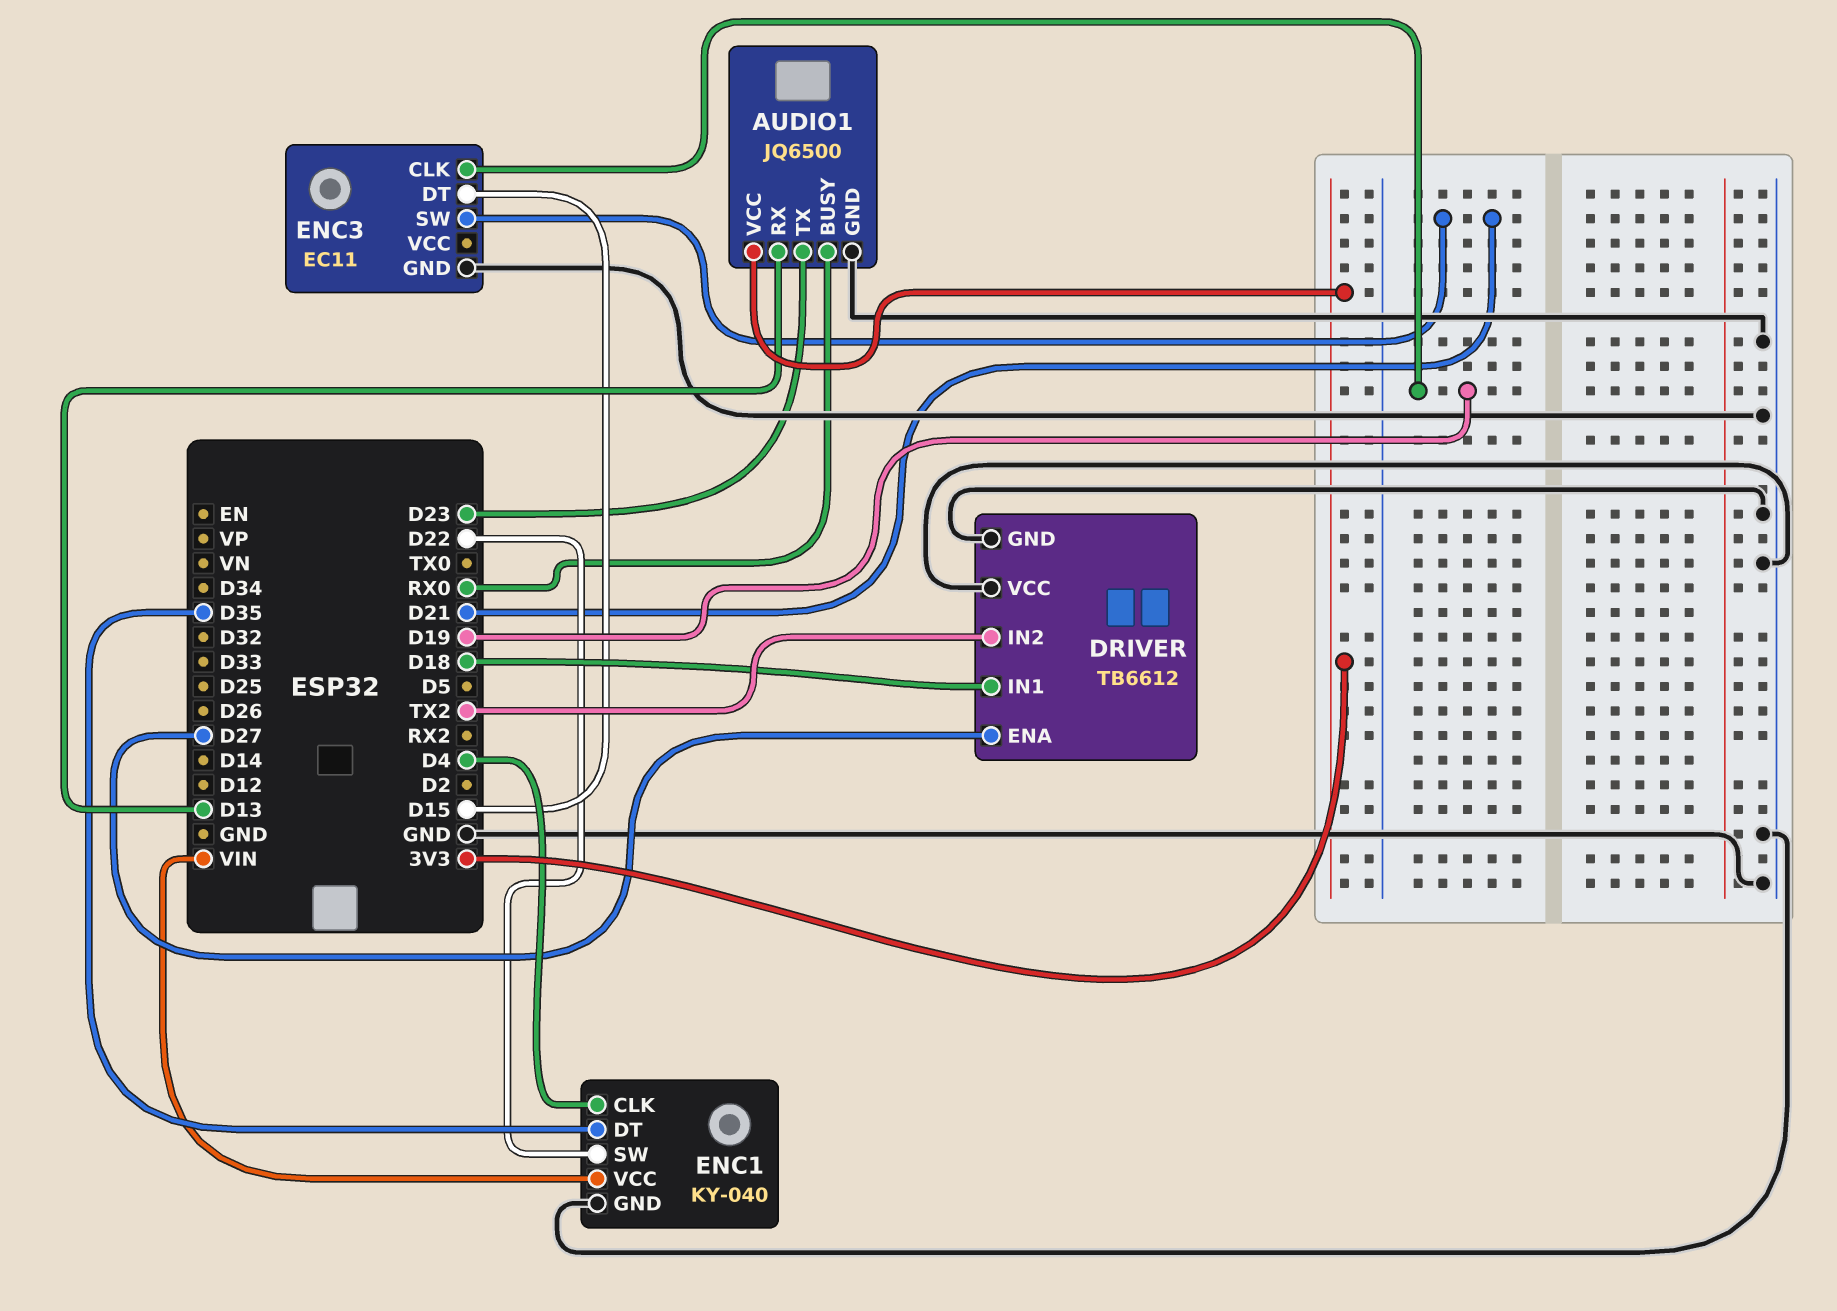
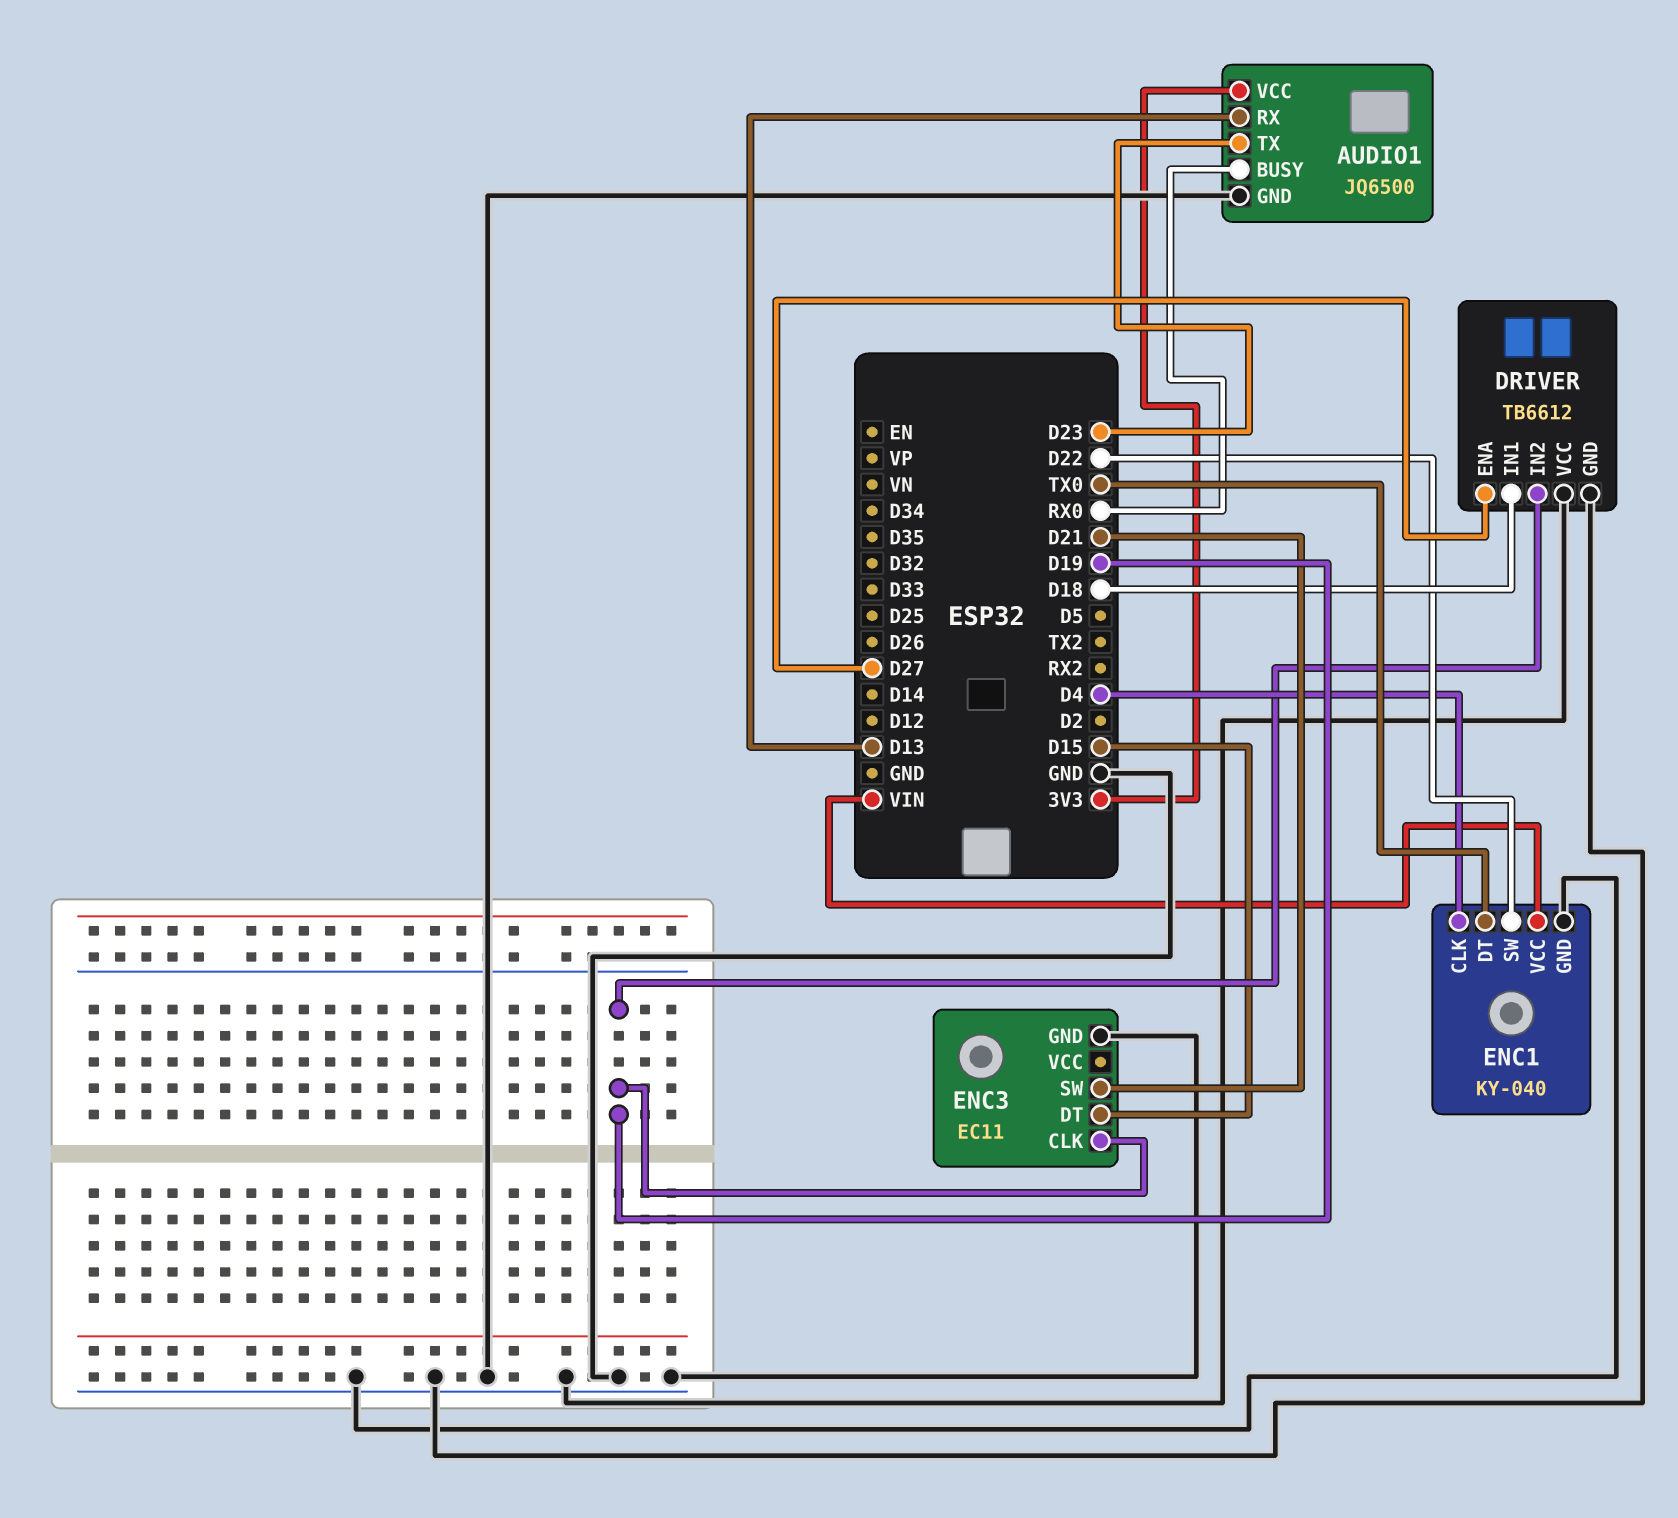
DRIVER pin IN2: TX2 -> D19
ENC1 pin DT: D35 -> TX0

